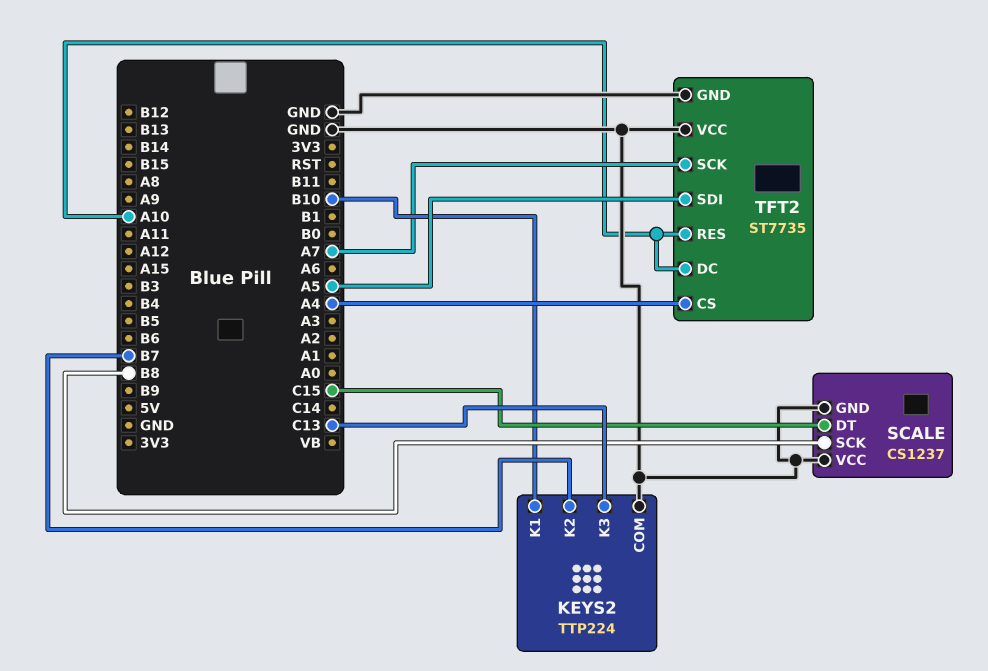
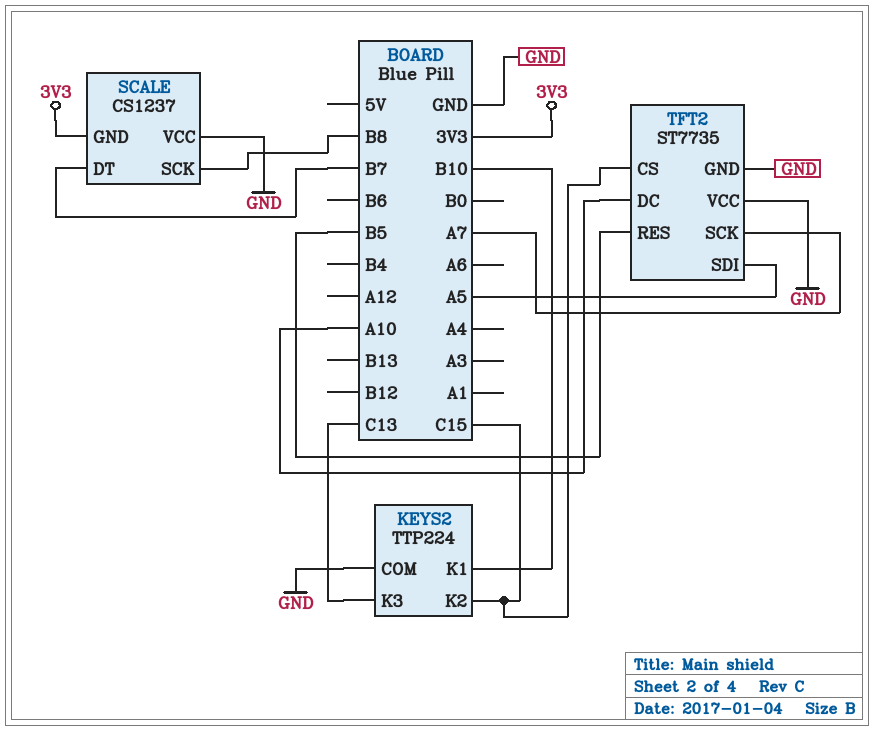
KEYS2 pin K2: B7 -> C15
SCALE pin DT: C15 -> B7
SCALE pin GND: GND -> 3V3
TFT2 pin CS: A4 -> C15
TFT2 pin RES: A10 -> B5

